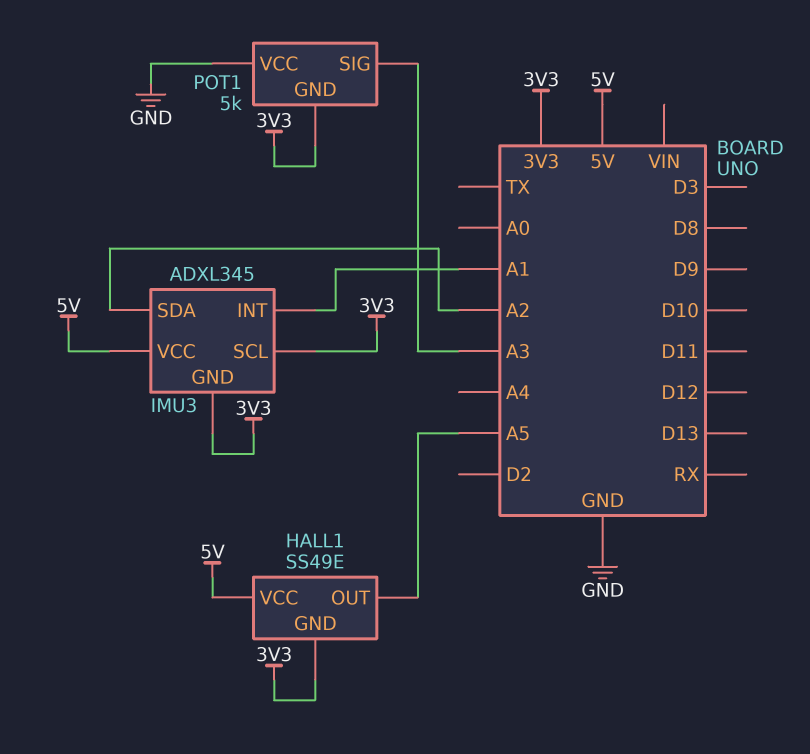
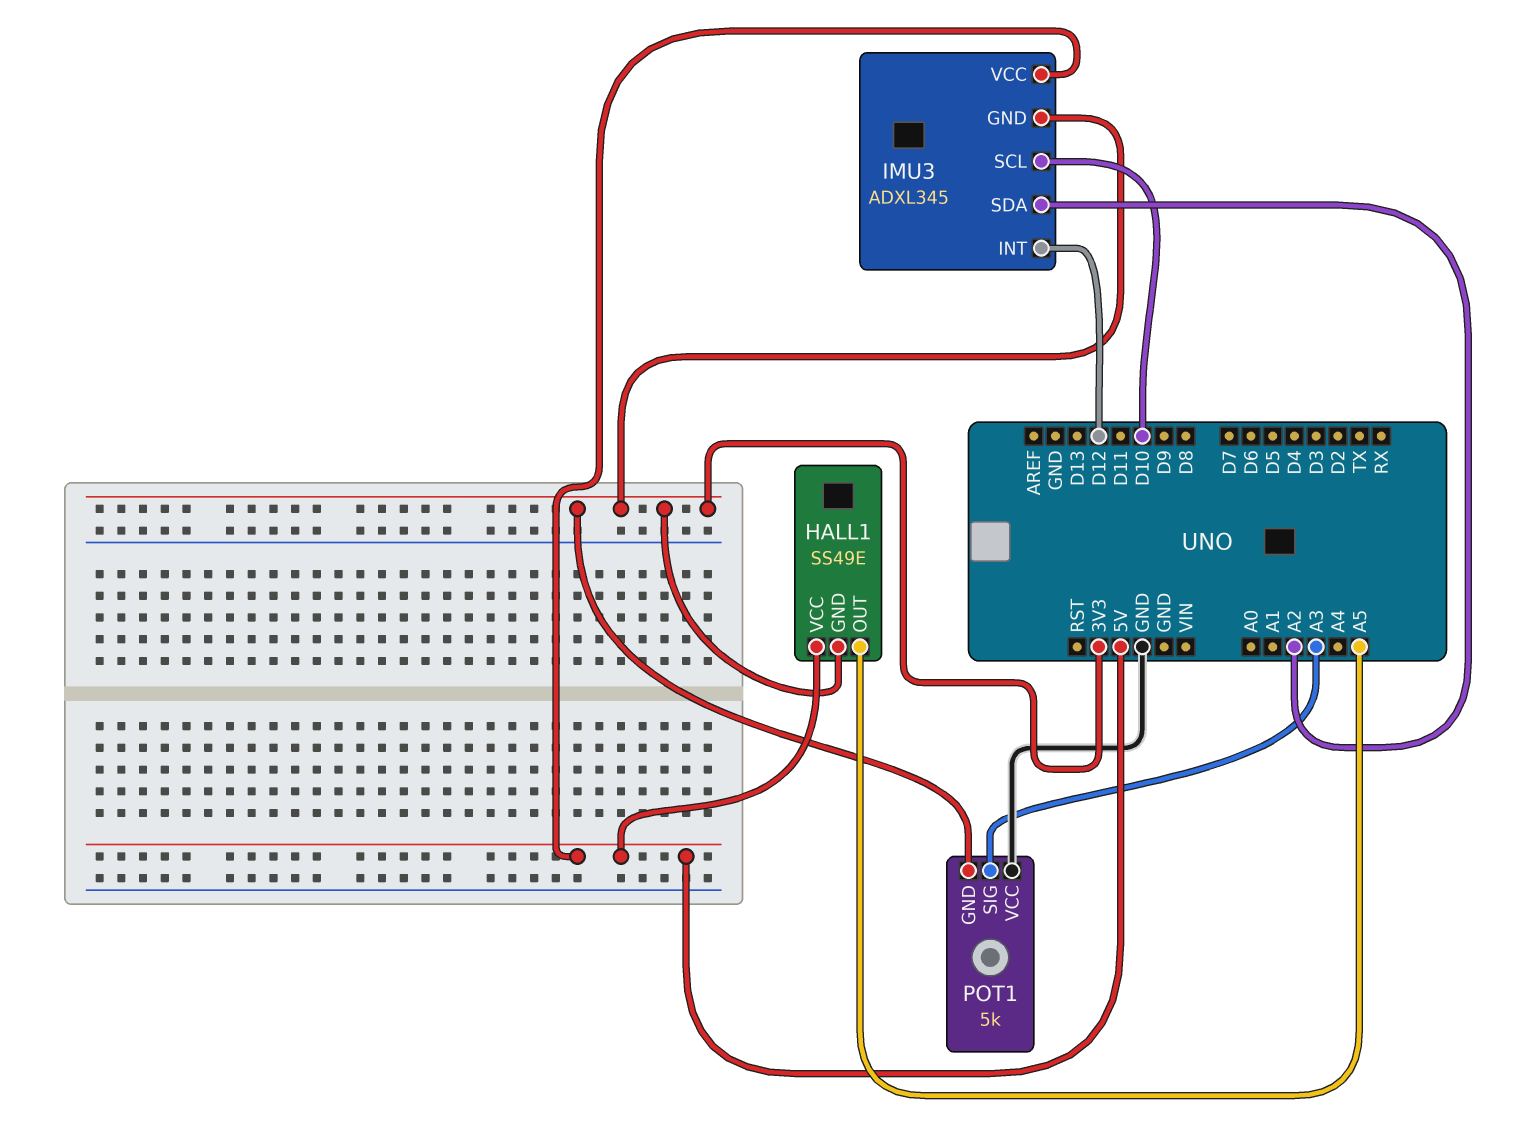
IMU3 pin INT: A1 -> D12
IMU3 pin SCL: 3V3 -> D10

